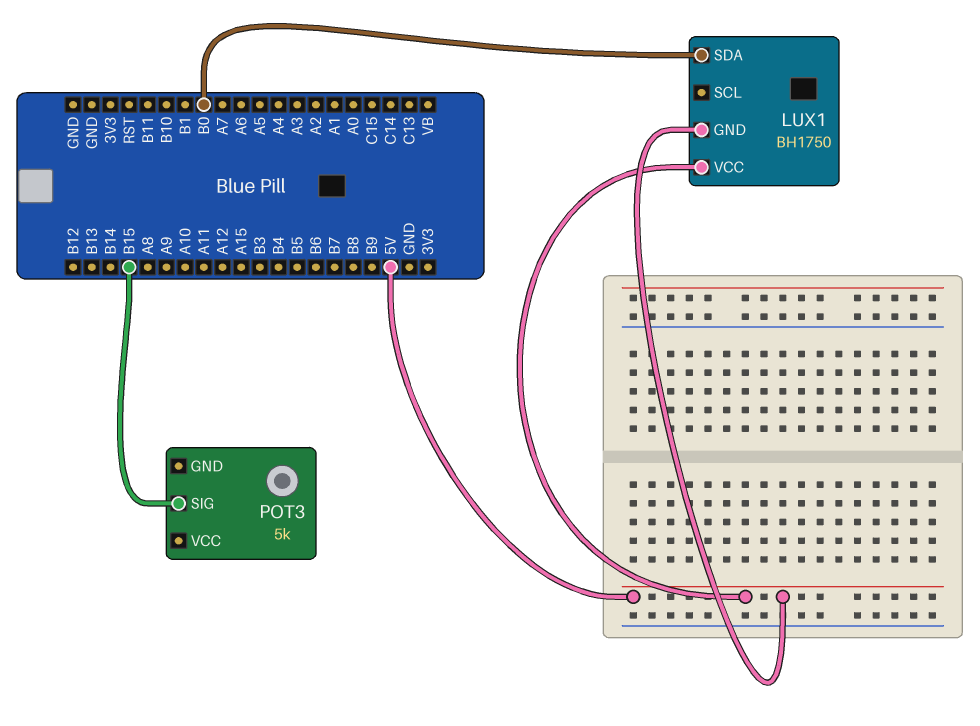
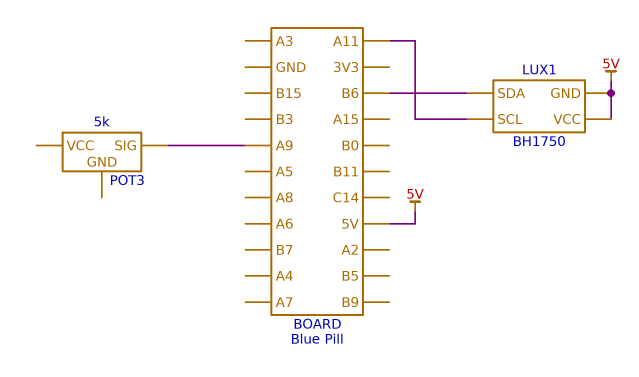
LUX1 pin SCL: none -> A11
LUX1 pin SDA: B0 -> B6
POT3 pin SIG: B15 -> A9

